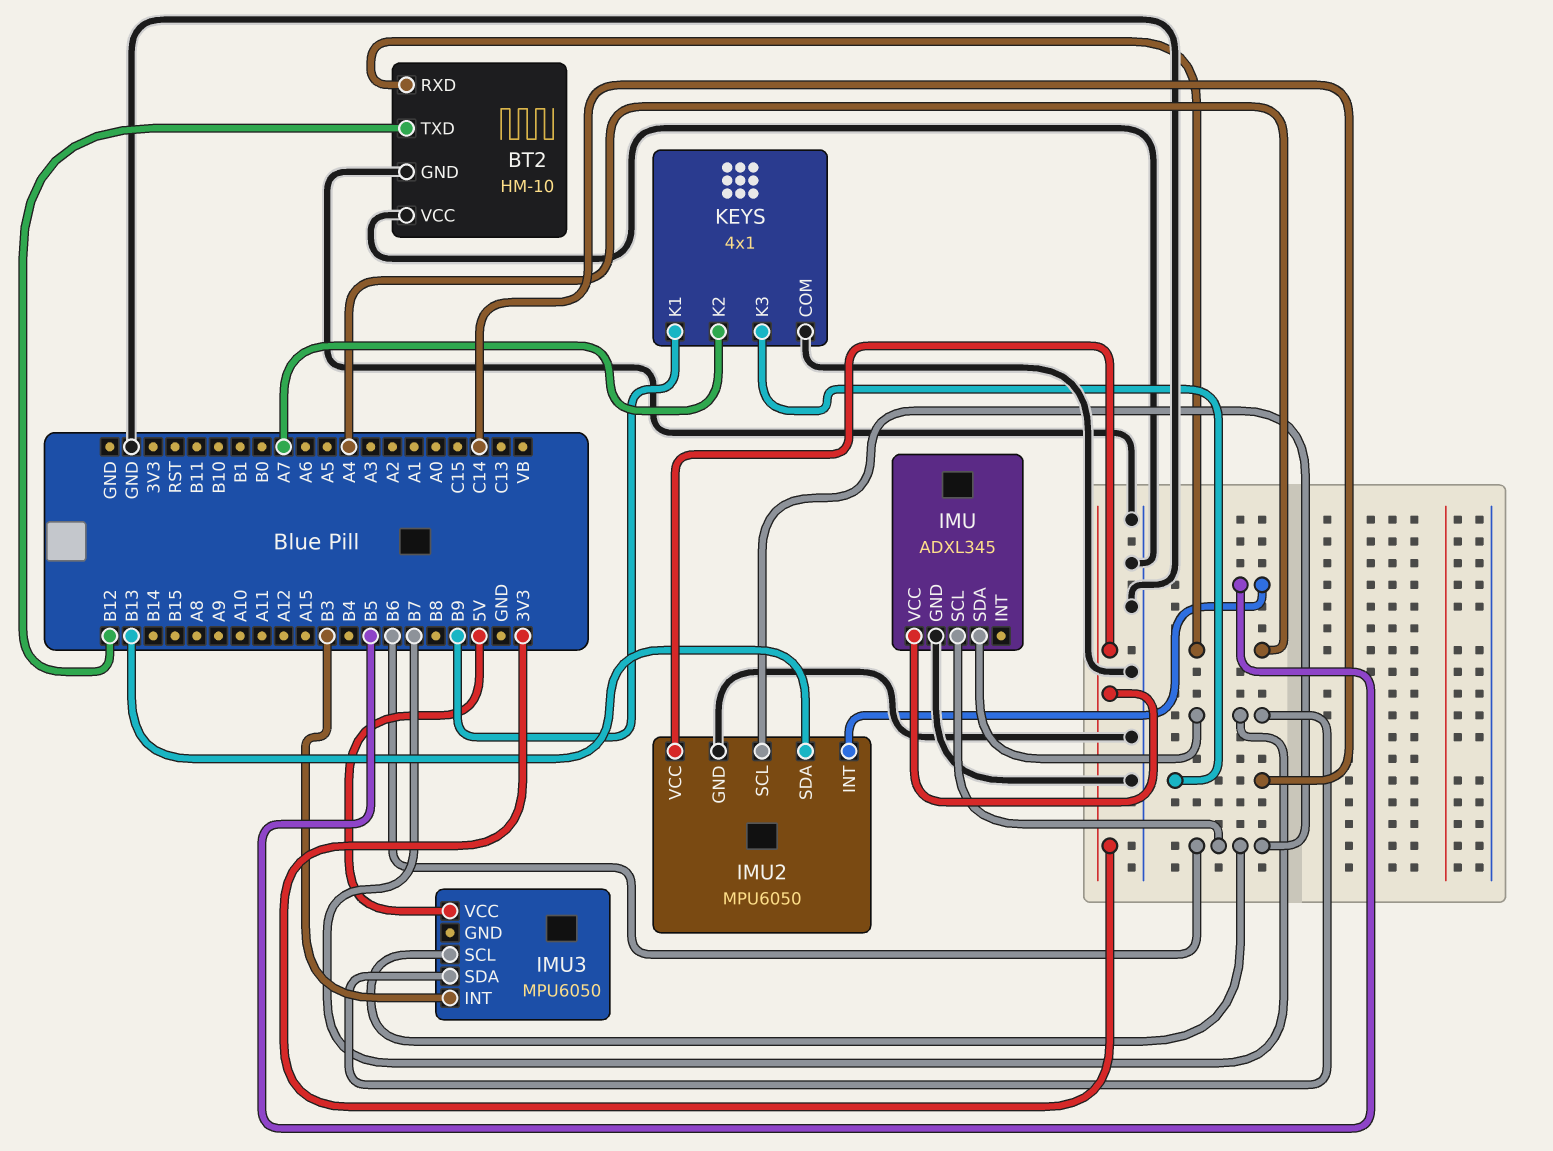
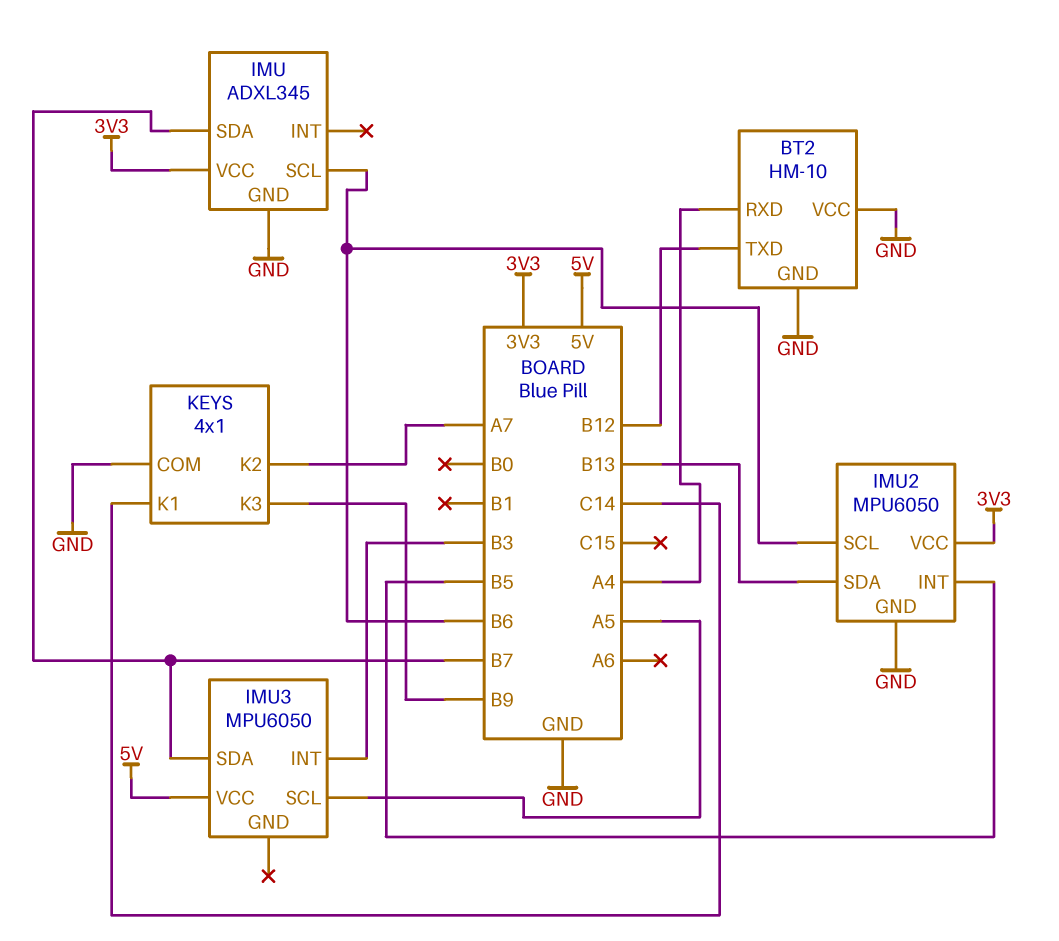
IMU3 pin SCL: B6 -> A5
KEYS pin K1: B9 -> C14
KEYS pin K3: C14 -> B9

